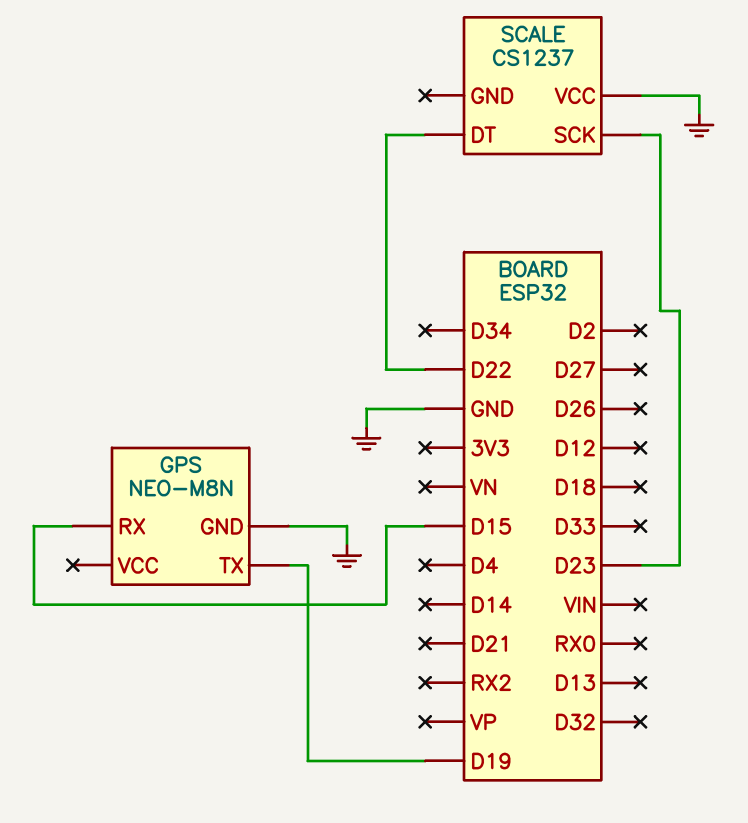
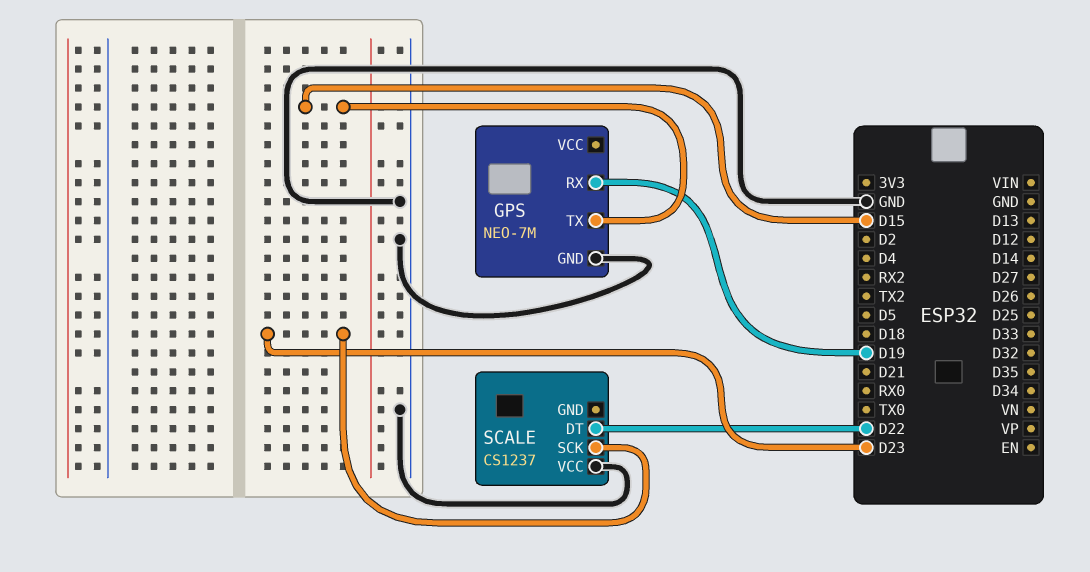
GPS: NEO-M8N -> NEO-7M
GPS pin RX: D15 -> D19
GPS pin TX: D19 -> D15

